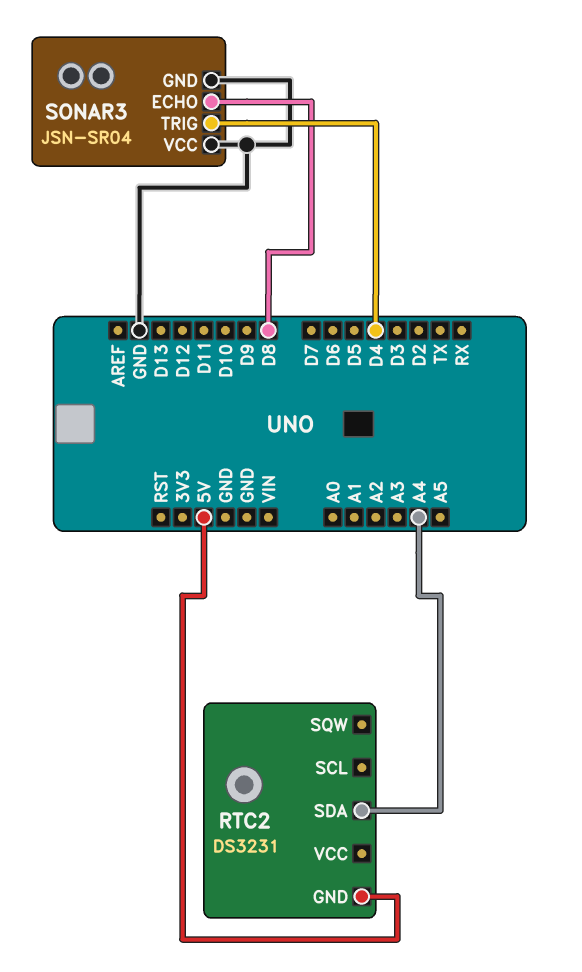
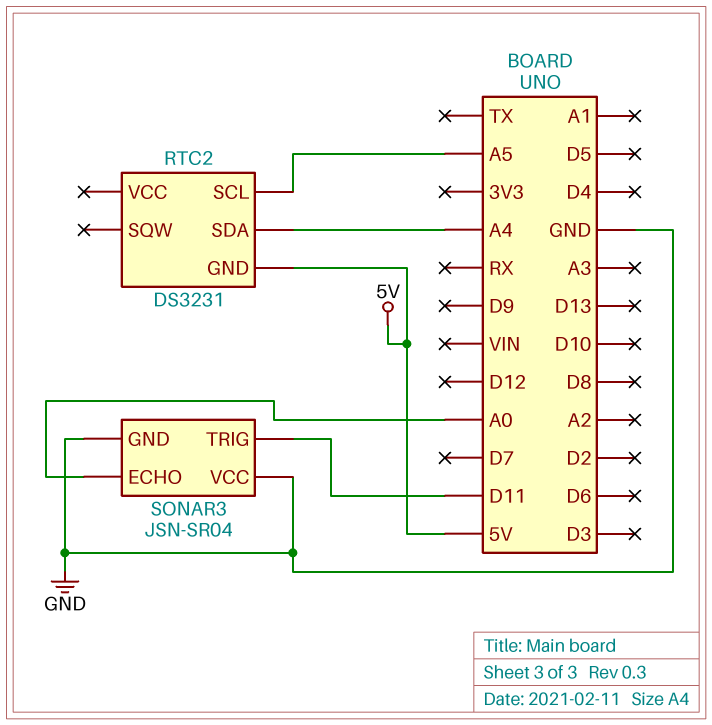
RTC2 pin SCL: none -> A5
SONAR3 pin ECHO: D8 -> A0
SONAR3 pin TRIG: D4 -> D11

